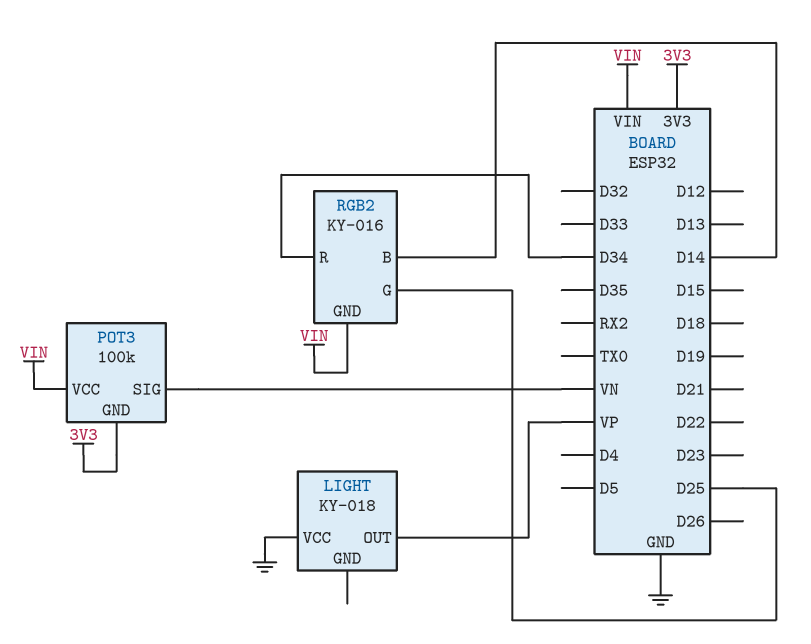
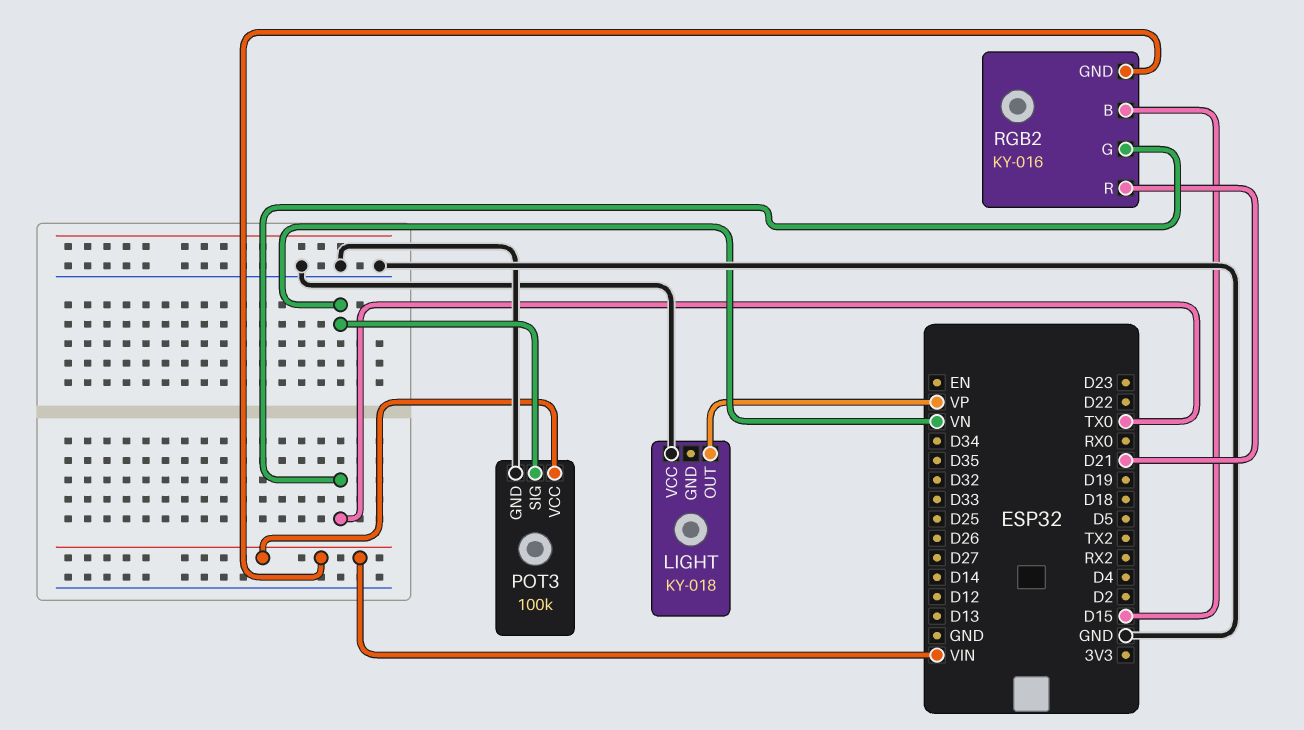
POT3 pin GND: 3V3 -> GND
RGB2 pin B: D14 -> D15
RGB2 pin G: D25 -> TX0
RGB2 pin R: D34 -> D21

